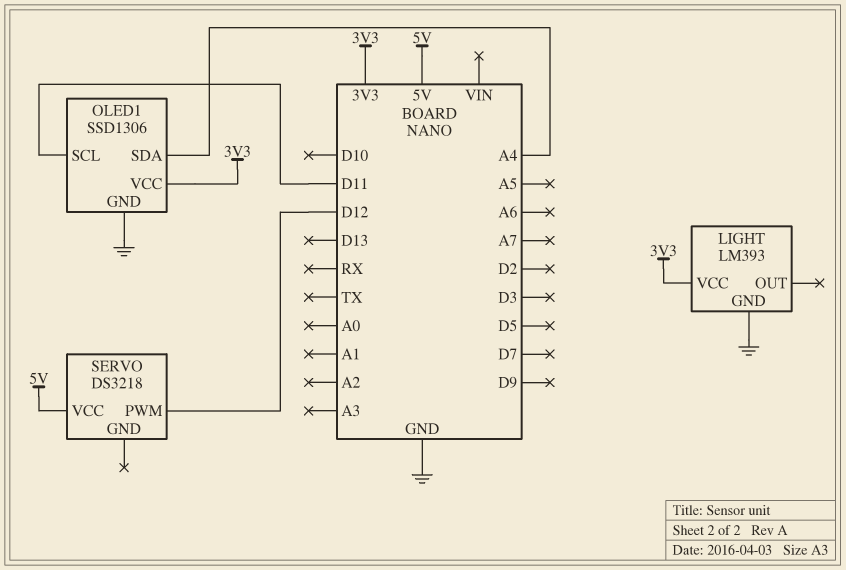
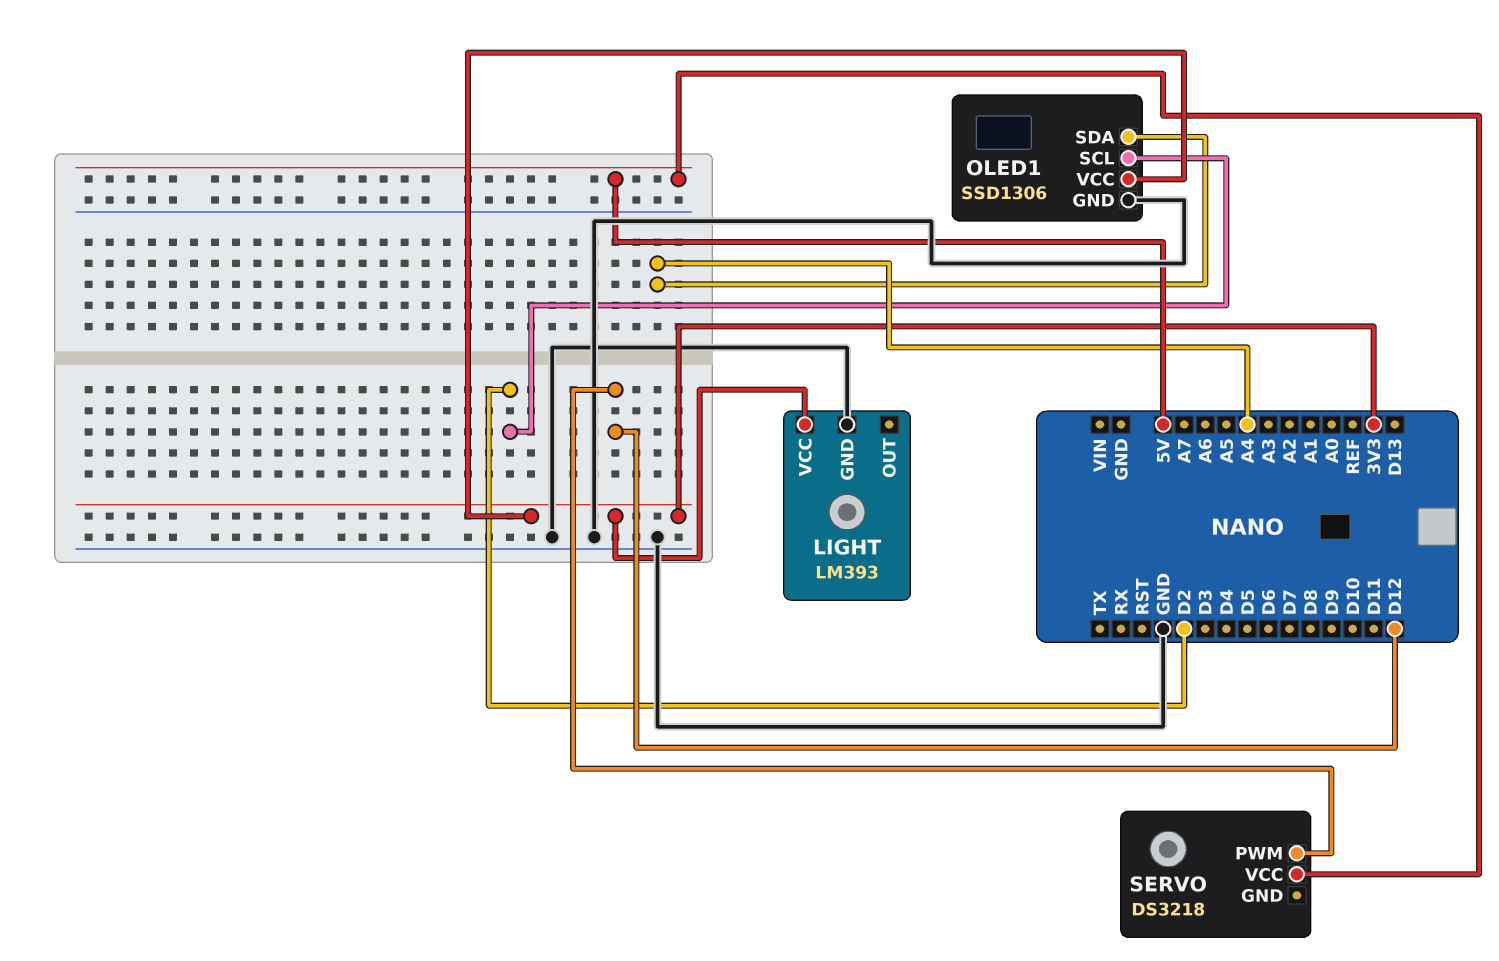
OLED1 pin SCL: D11 -> D2

